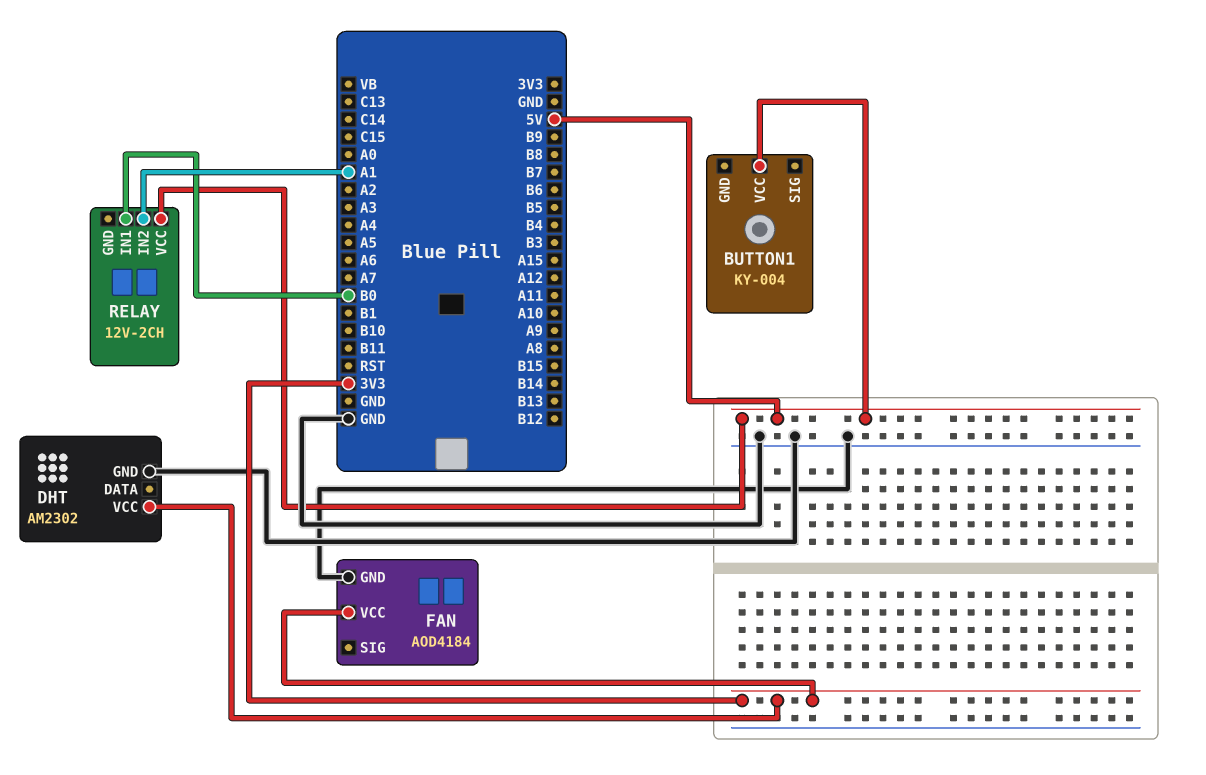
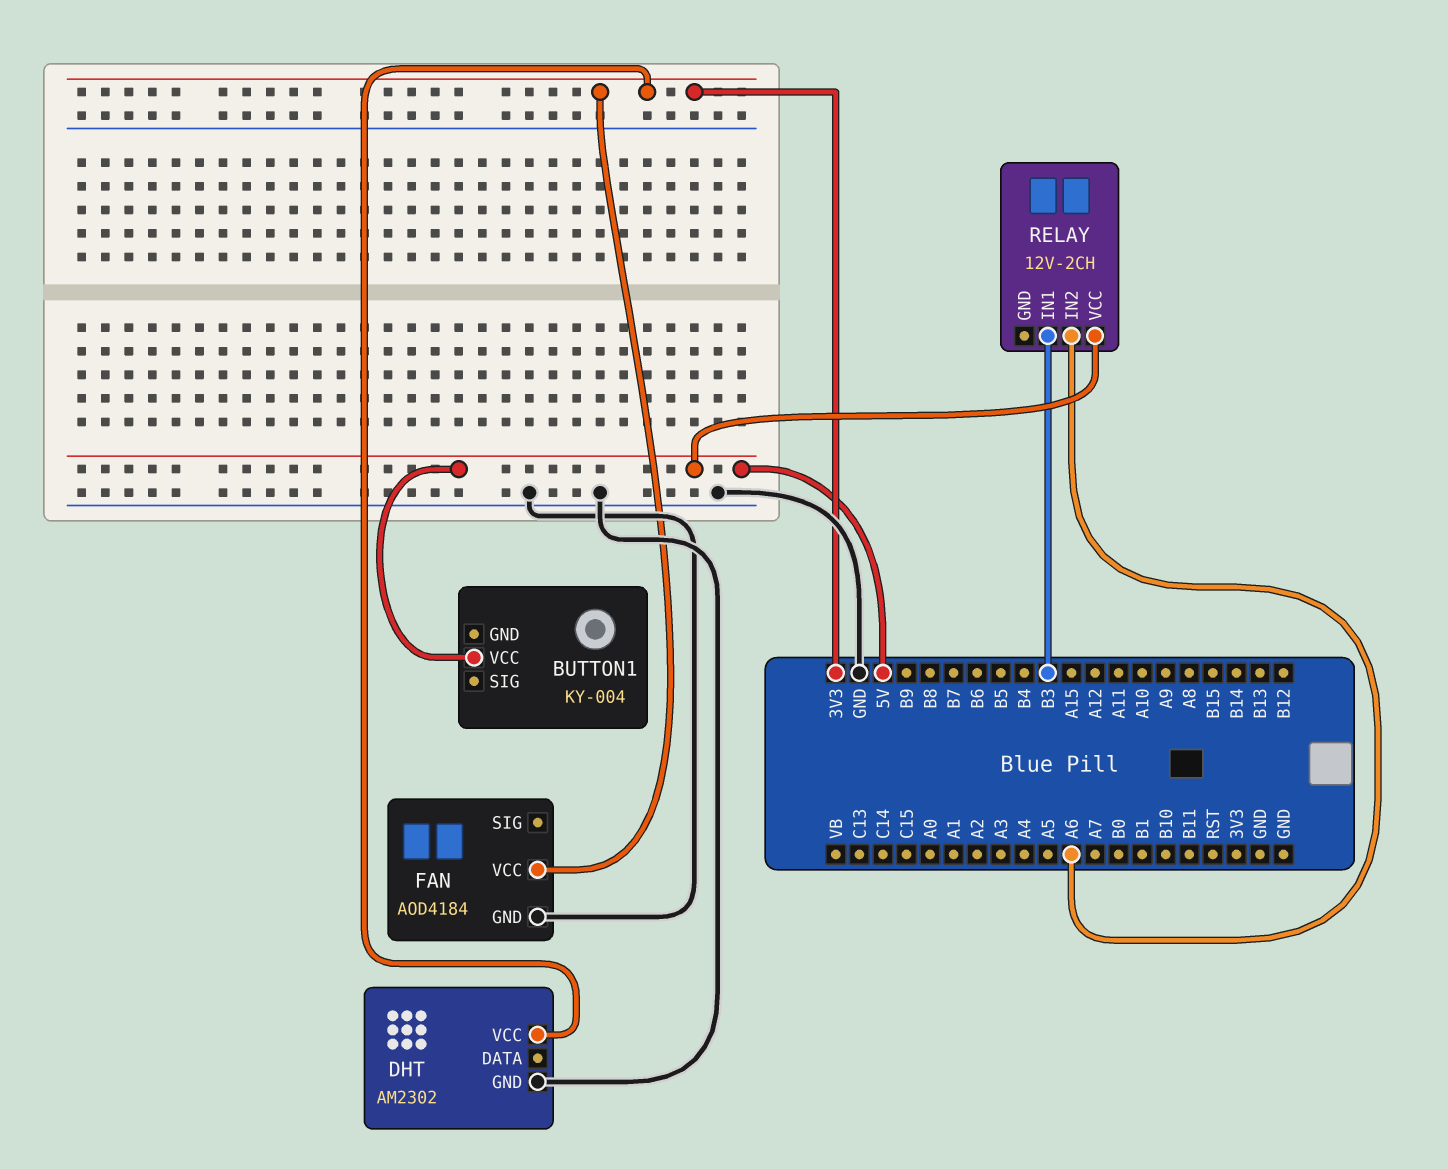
RELAY pin IN1: B0 -> B3
RELAY pin IN2: A1 -> A6

